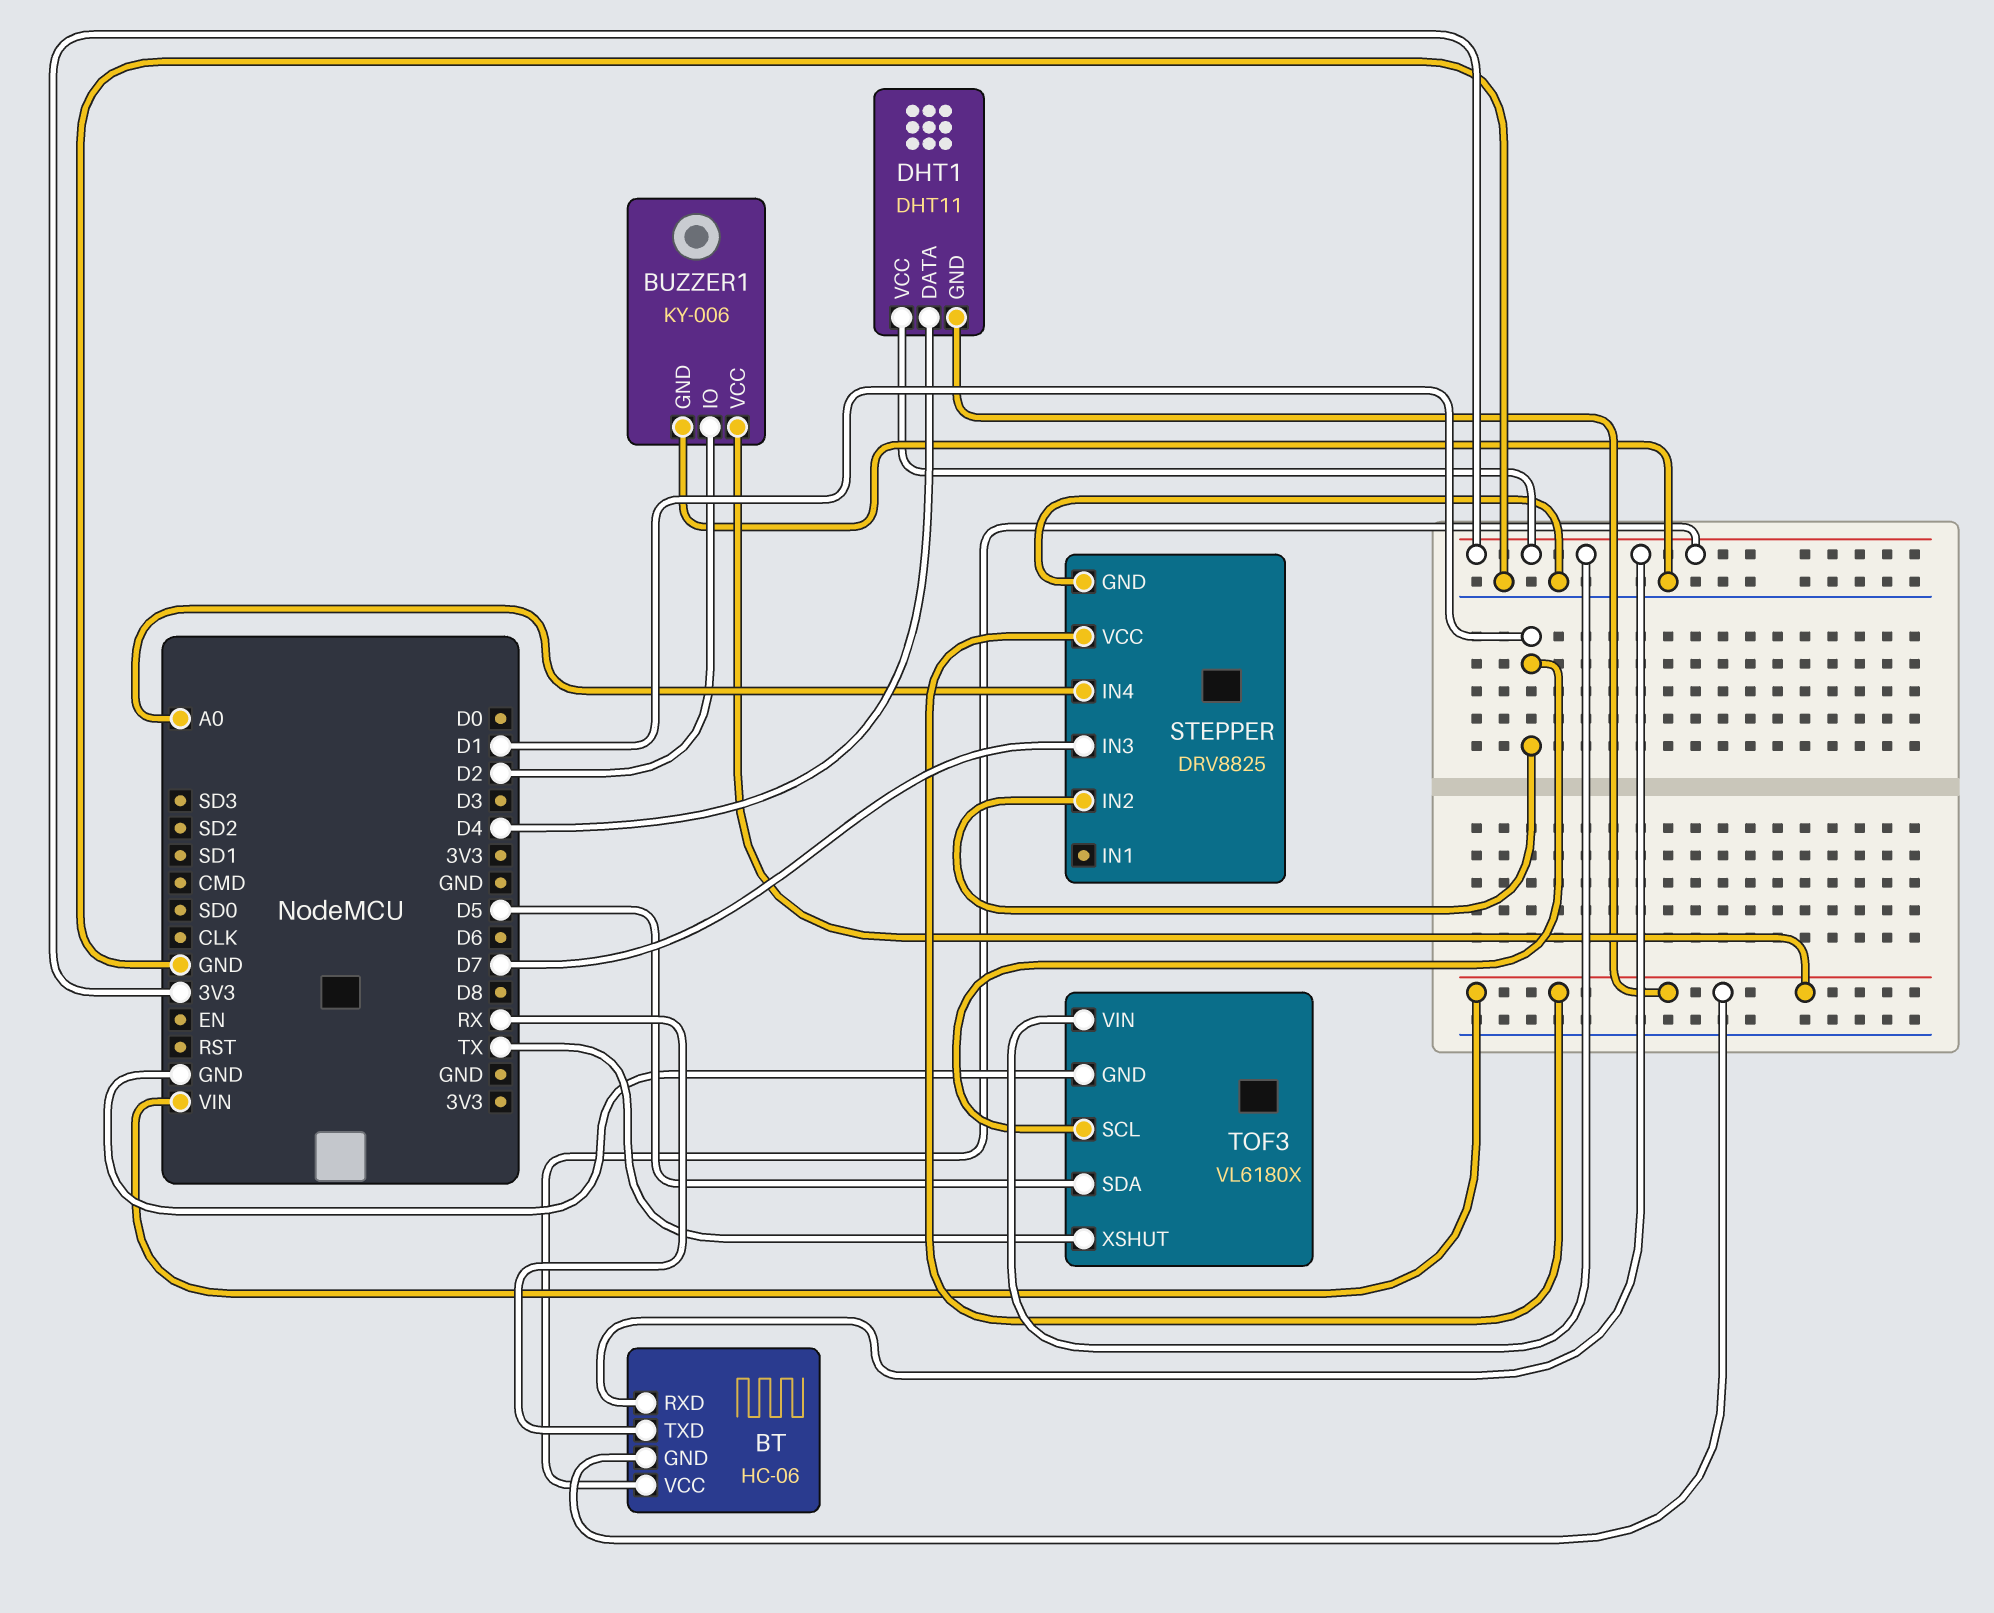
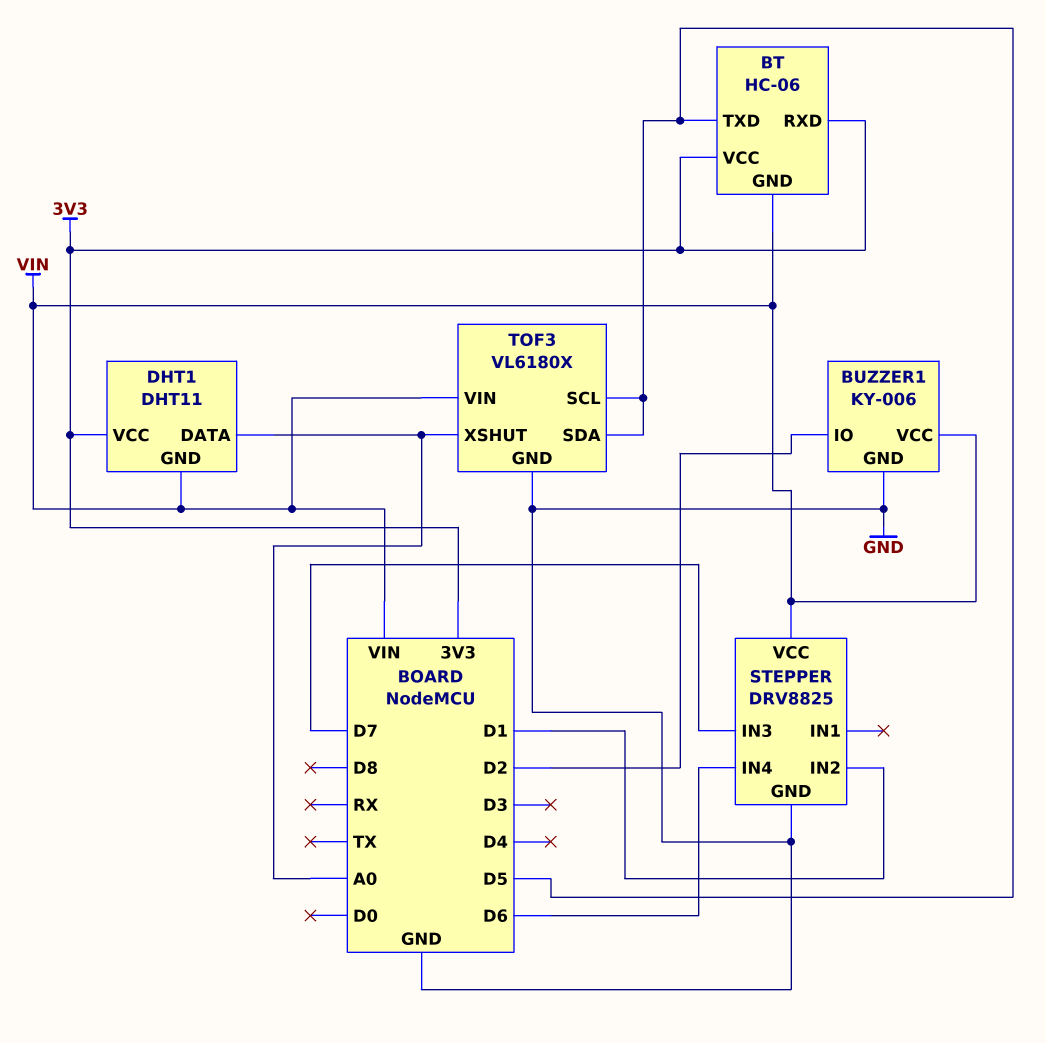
BT pin TXD: RX -> D5
DHT1 pin DATA: D4 -> A0
STEPPER pin IN4: A0 -> D6
TOF3 pin SCL: D1 -> D5
TOF3 pin VIN: 3V3 -> VIN
TOF3 pin XSHUT: TX -> A0

